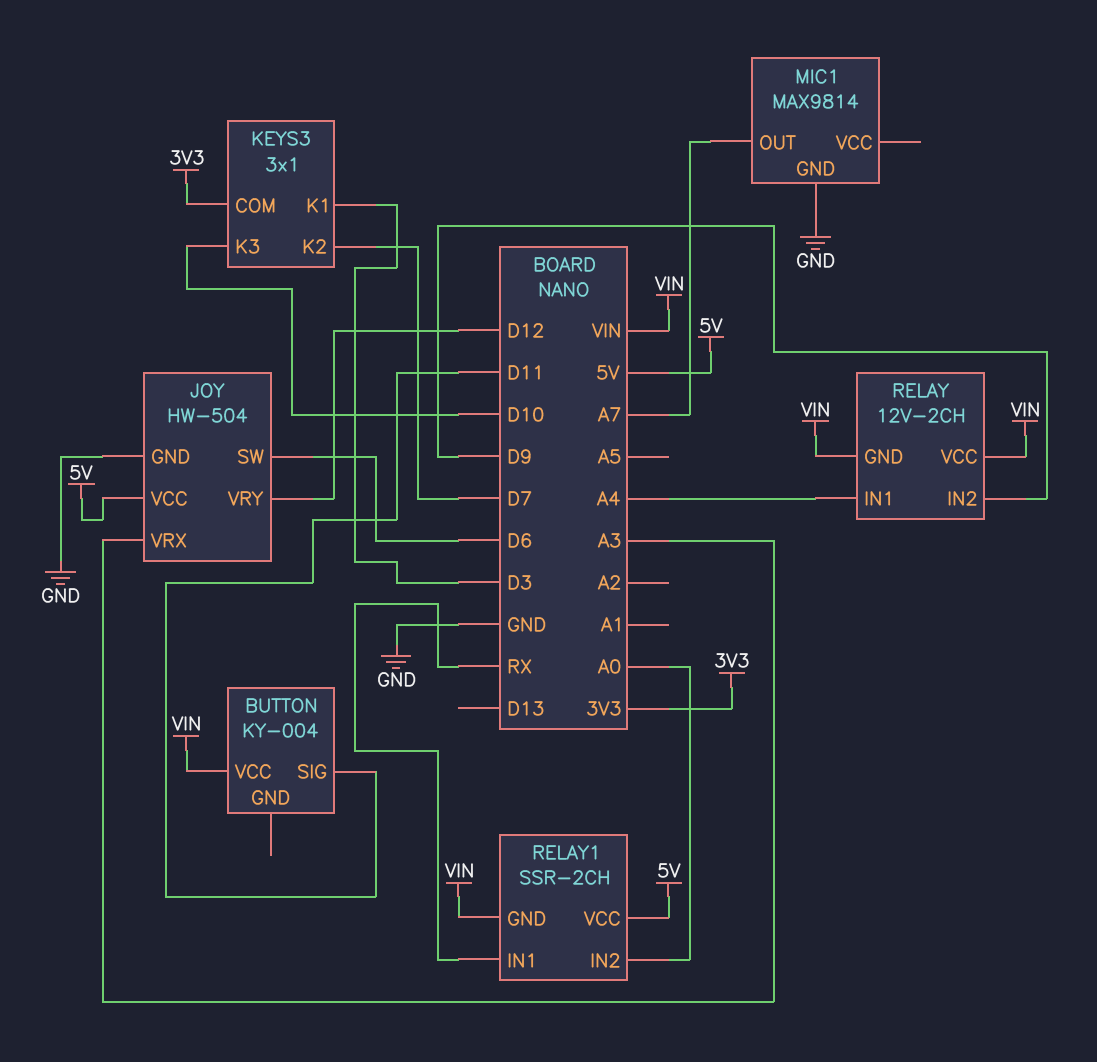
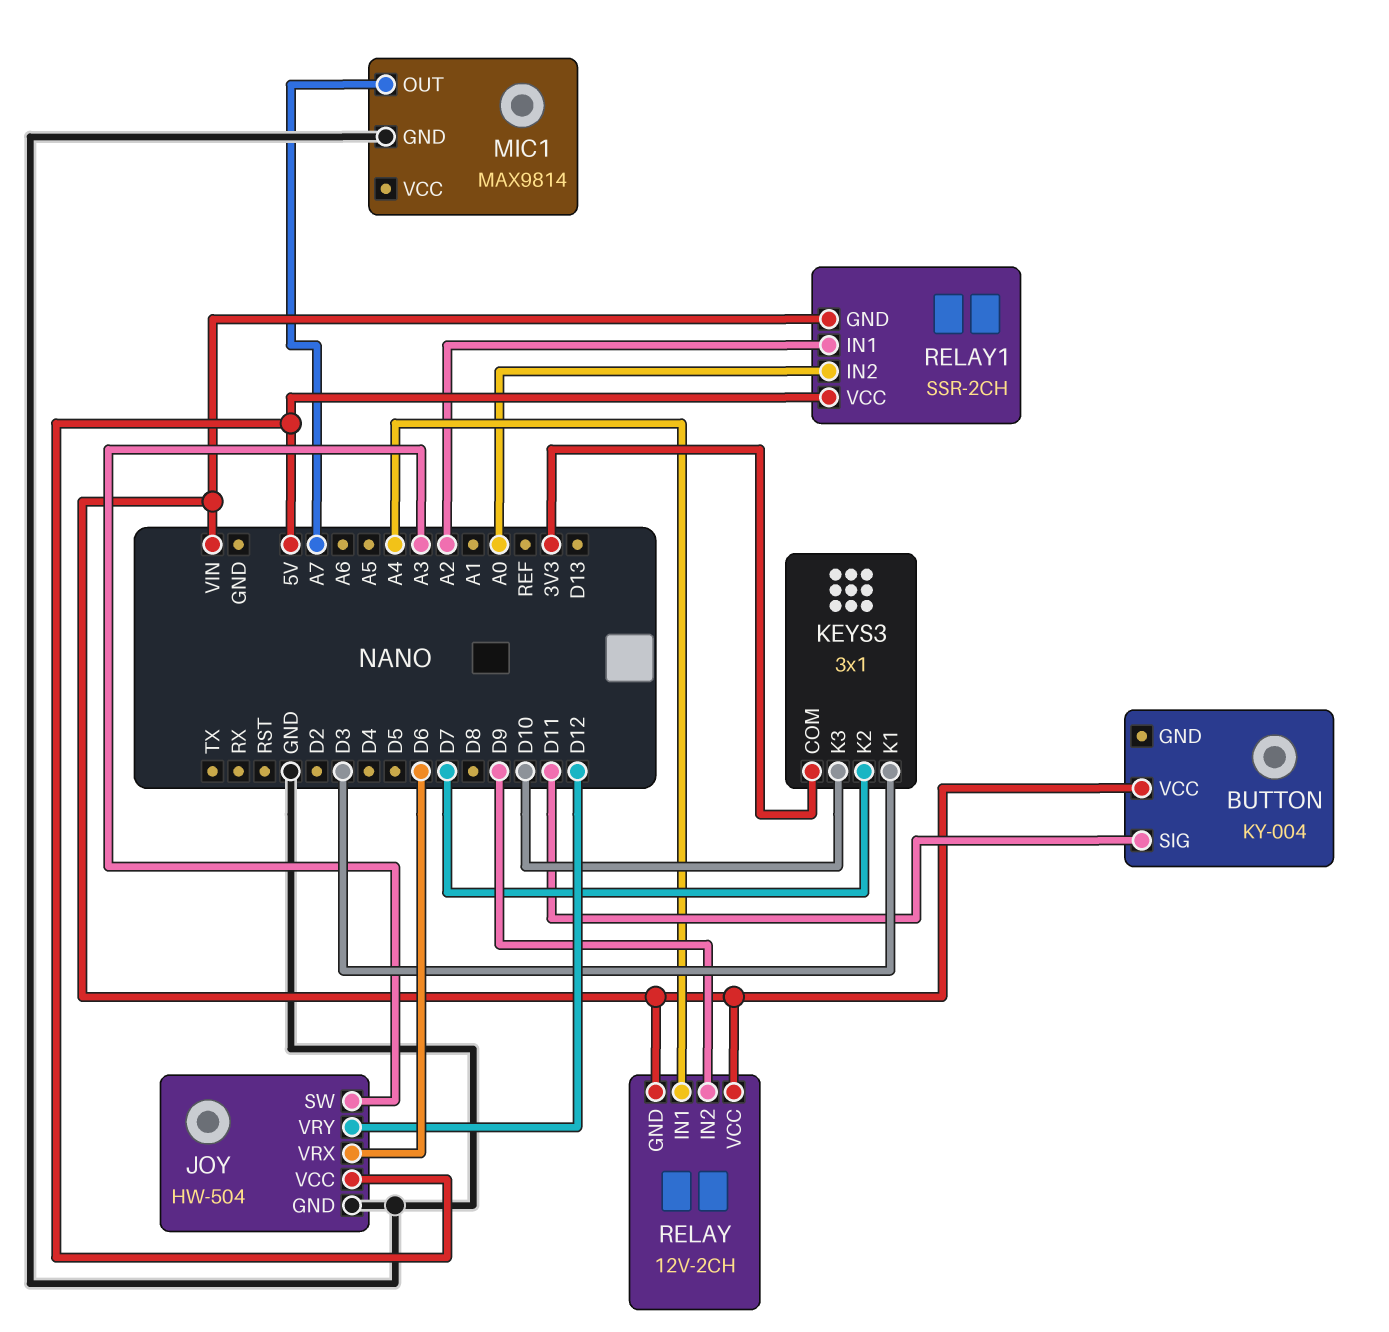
JOY pin SW: D6 -> A3
JOY pin VRX: A3 -> D6
RELAY1 pin IN1: RX -> A2

